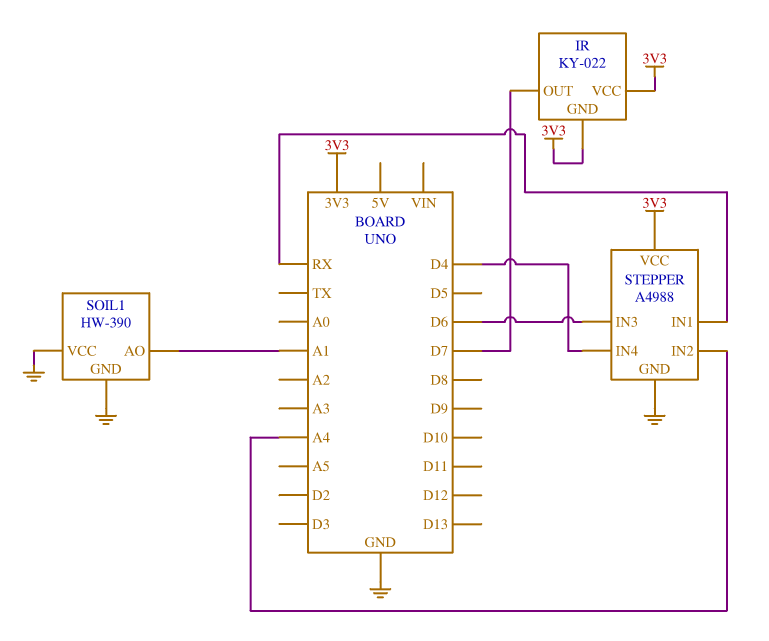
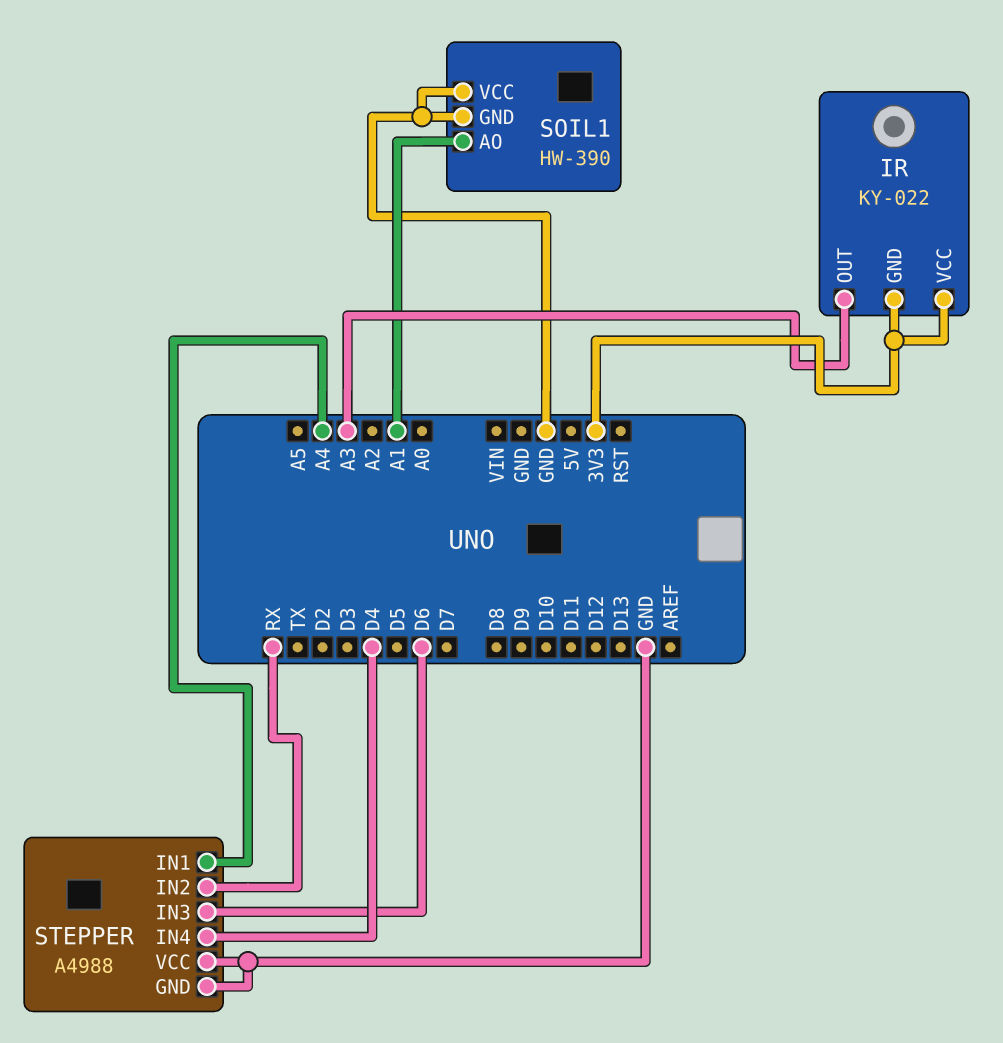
IR pin OUT: D7 -> A3
STEPPER pin IN1: RX -> A4
STEPPER pin IN2: A4 -> RX
STEPPER pin VCC: 3V3 -> GND

